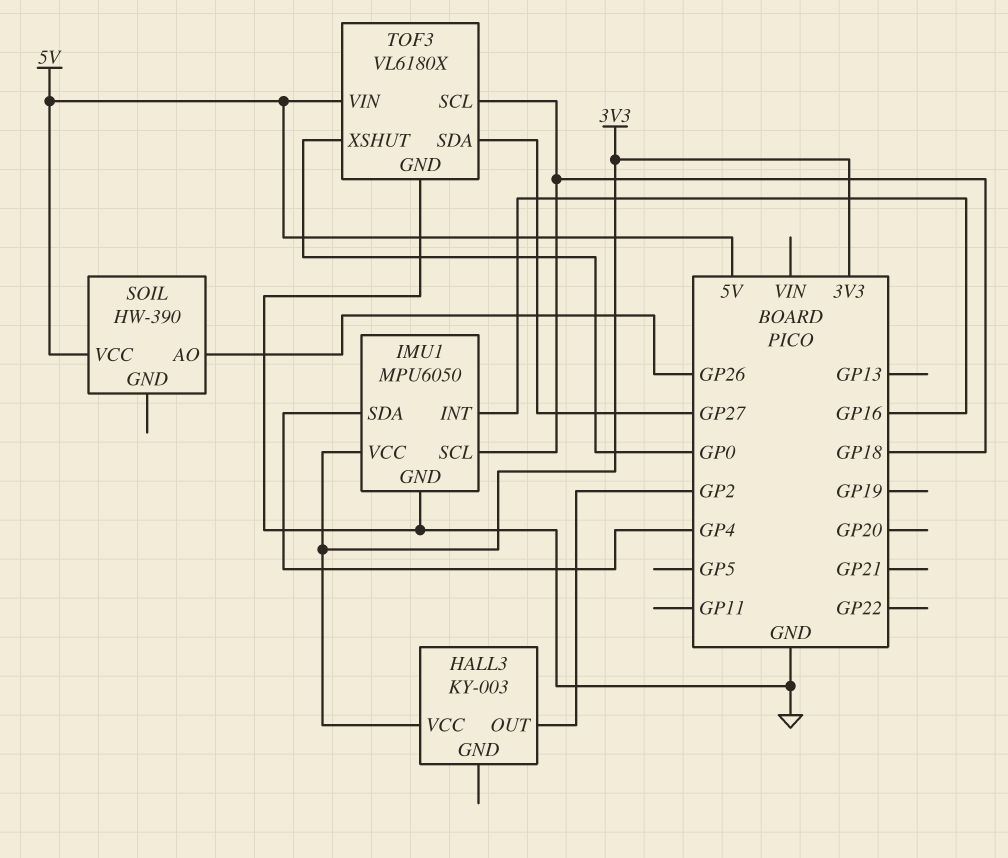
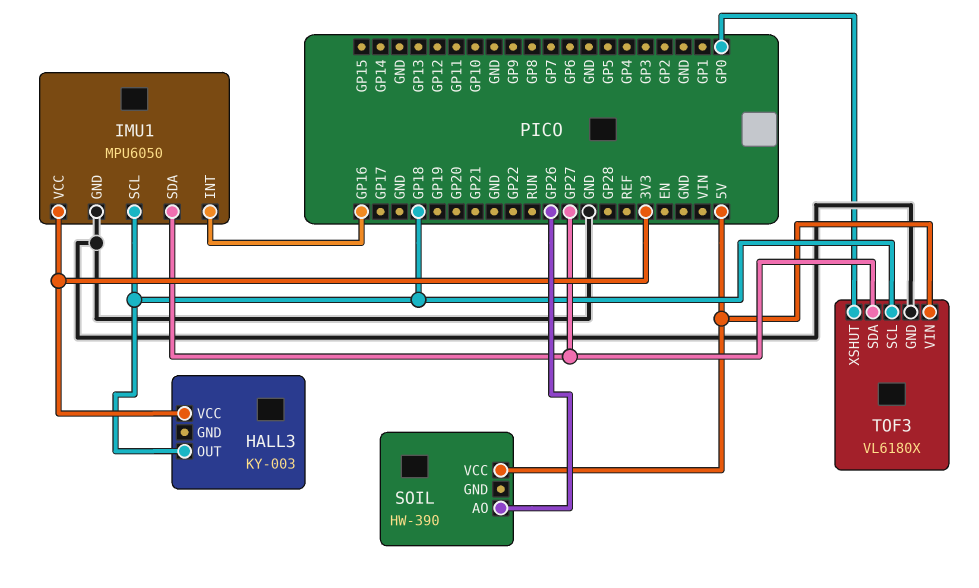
HALL3 pin OUT: GP2 -> GP18
IMU1 pin SDA: GP4 -> GP27

